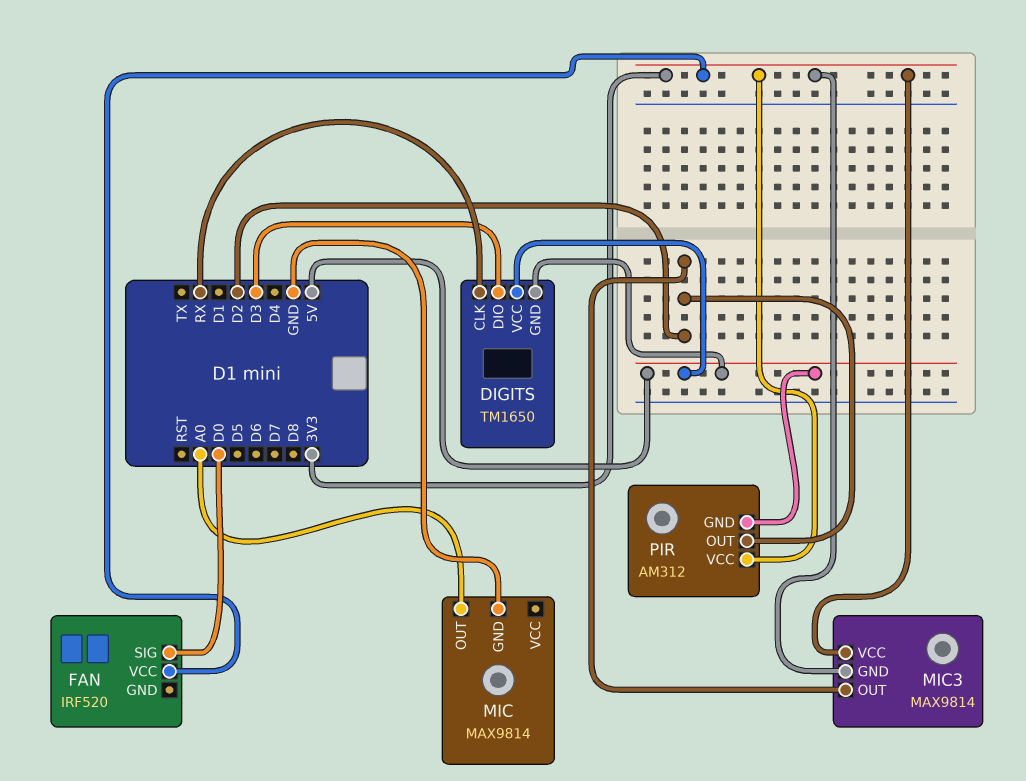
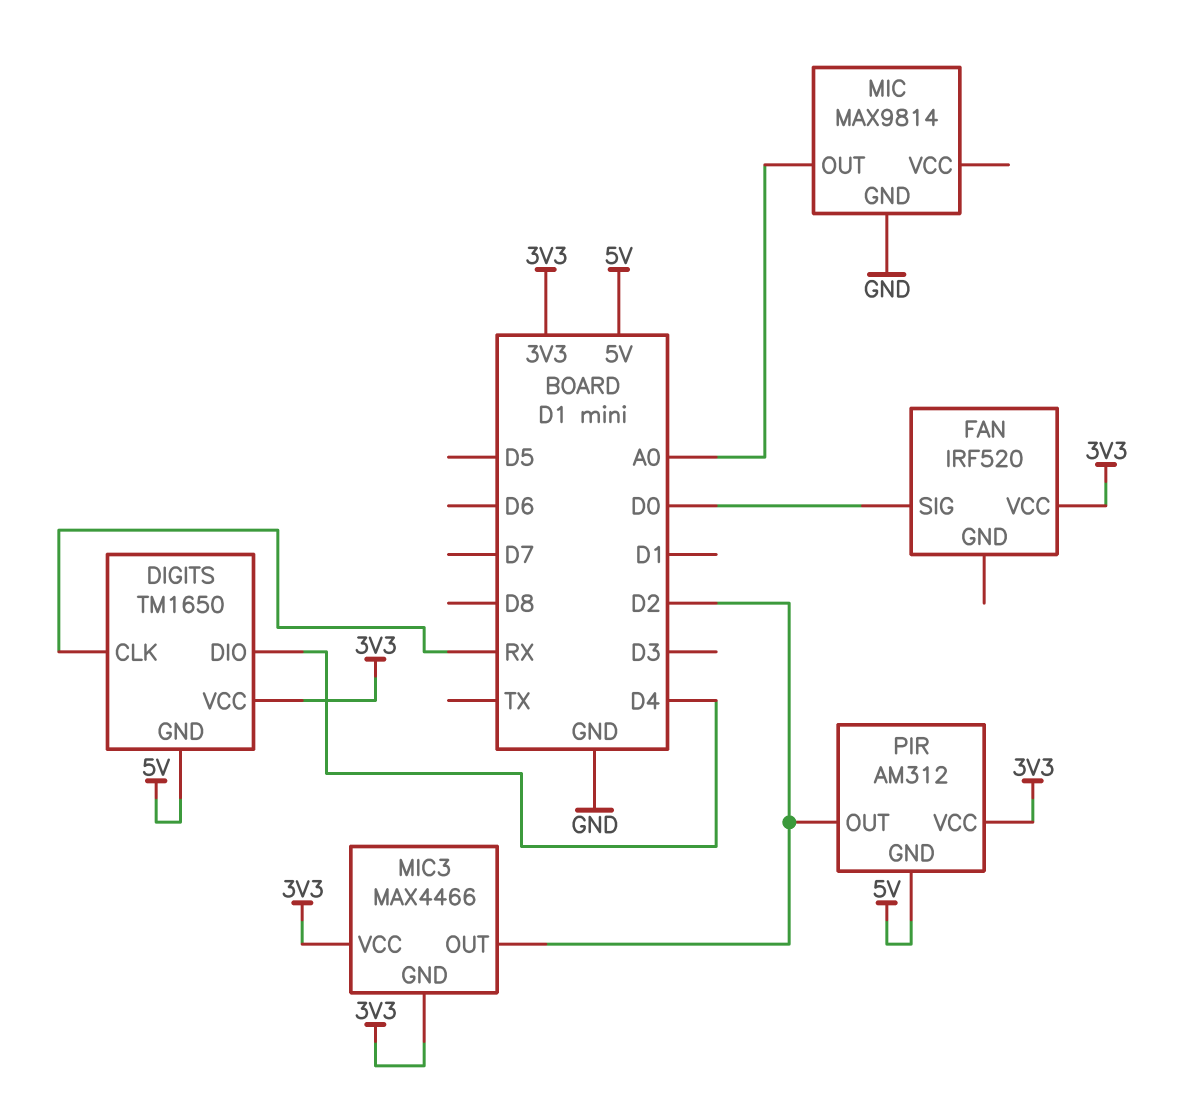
DIGITS pin DIO: D3 -> D4
DIGITS pin VCC: 5V -> 3V3
MIC3: MAX9814 -> MAX4466

